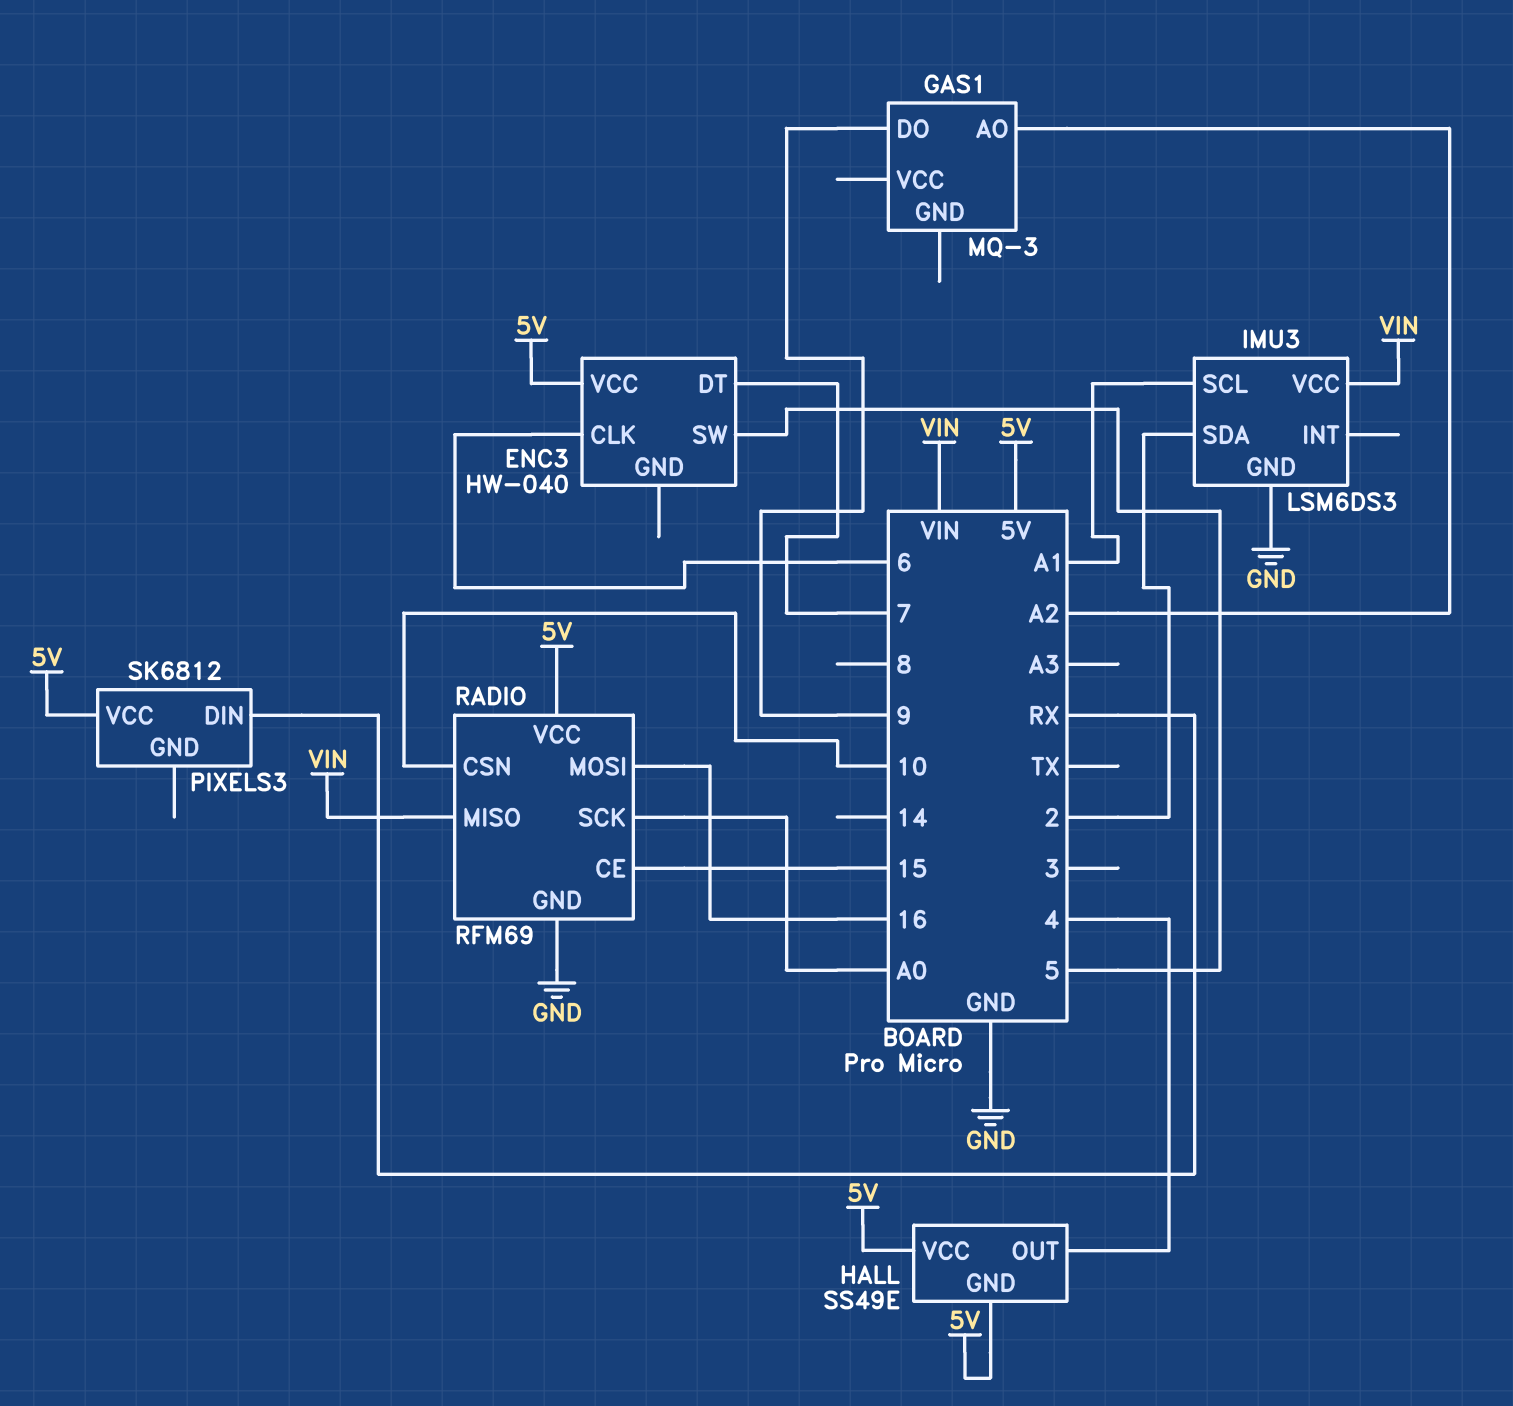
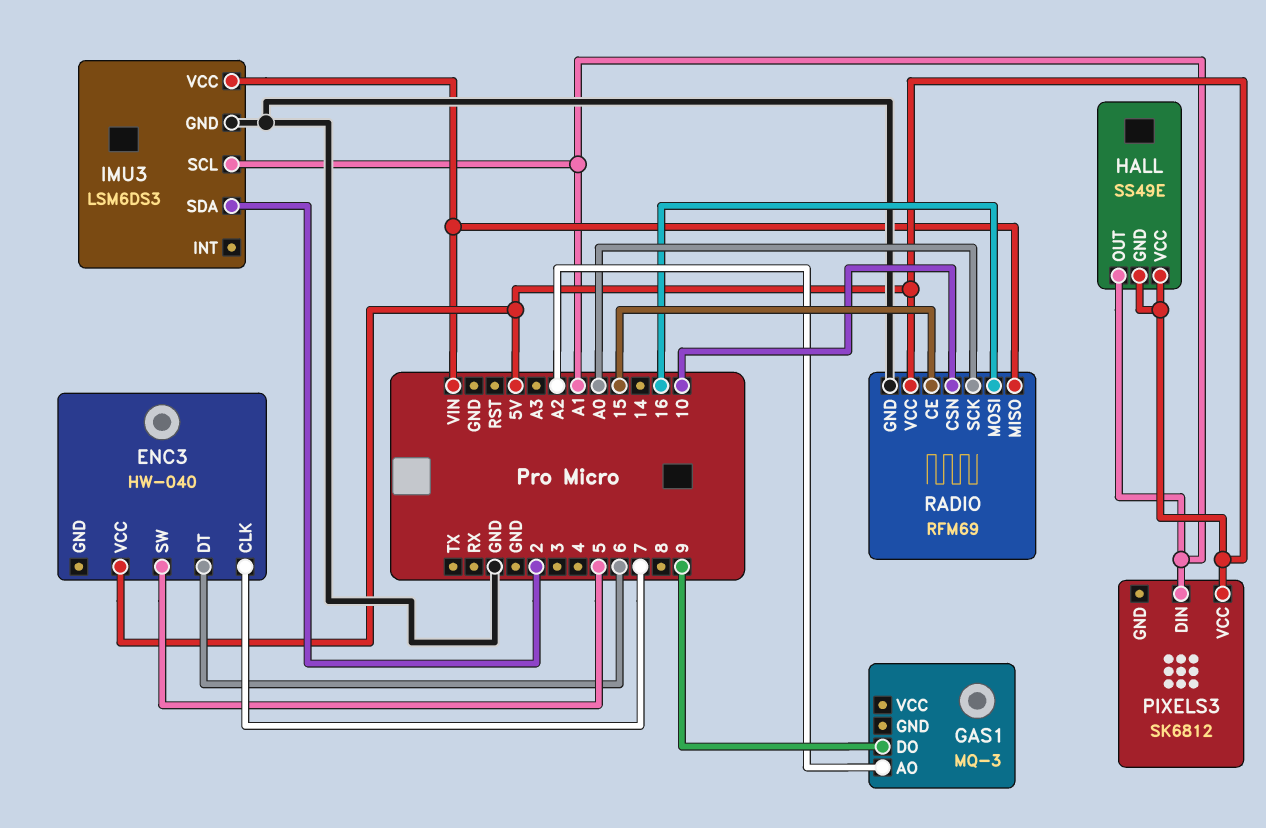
ENC3 pin CLK: 6 -> 7
ENC3 pin DT: 7 -> 6
HALL pin OUT: 4 -> A1
PIXELS3 pin DIN: RX -> A1

